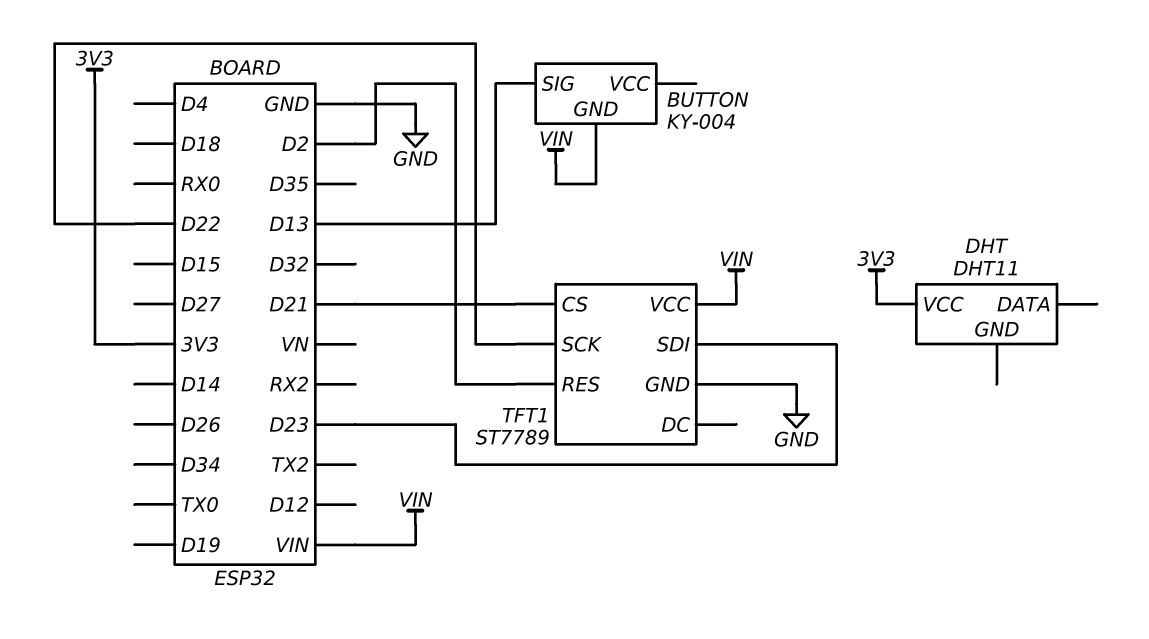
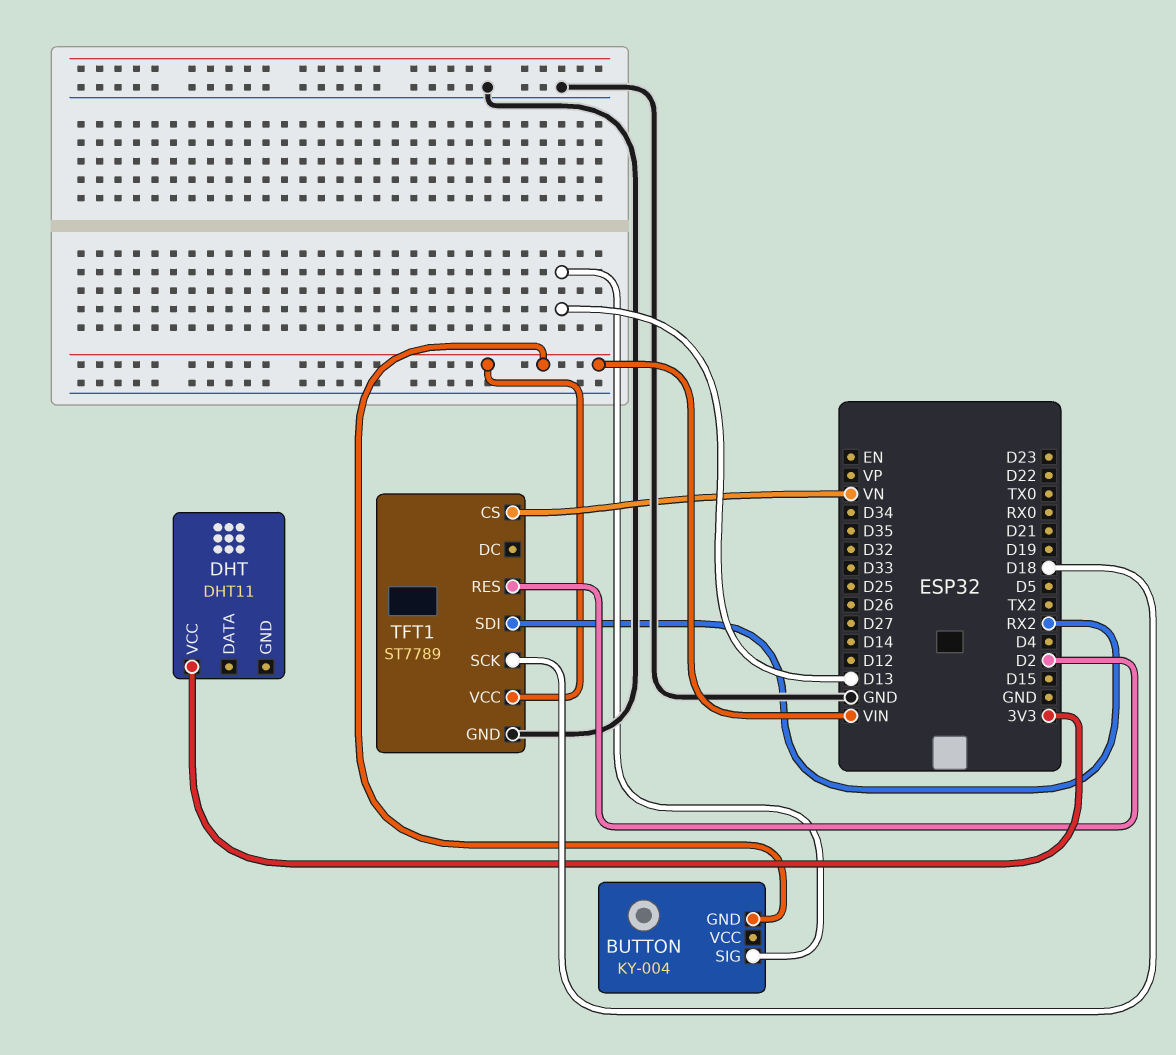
TFT1 pin CS: D21 -> VN
TFT1 pin SCK: D22 -> D18
TFT1 pin SDI: D23 -> RX2

